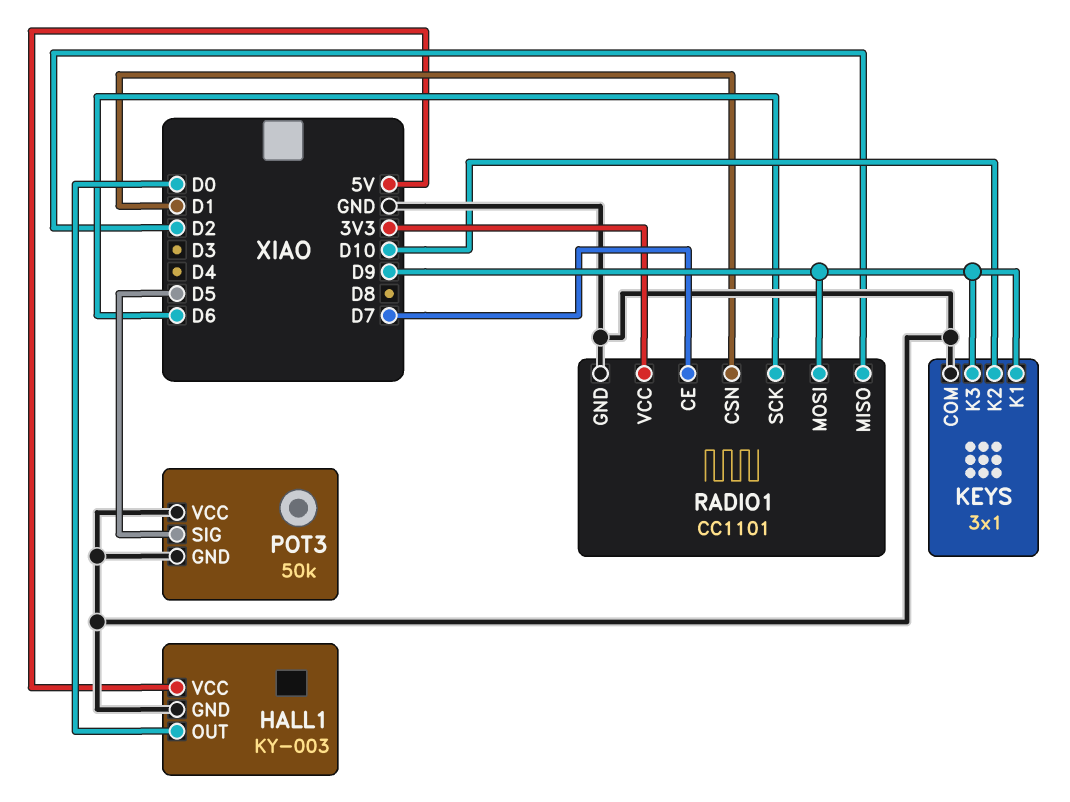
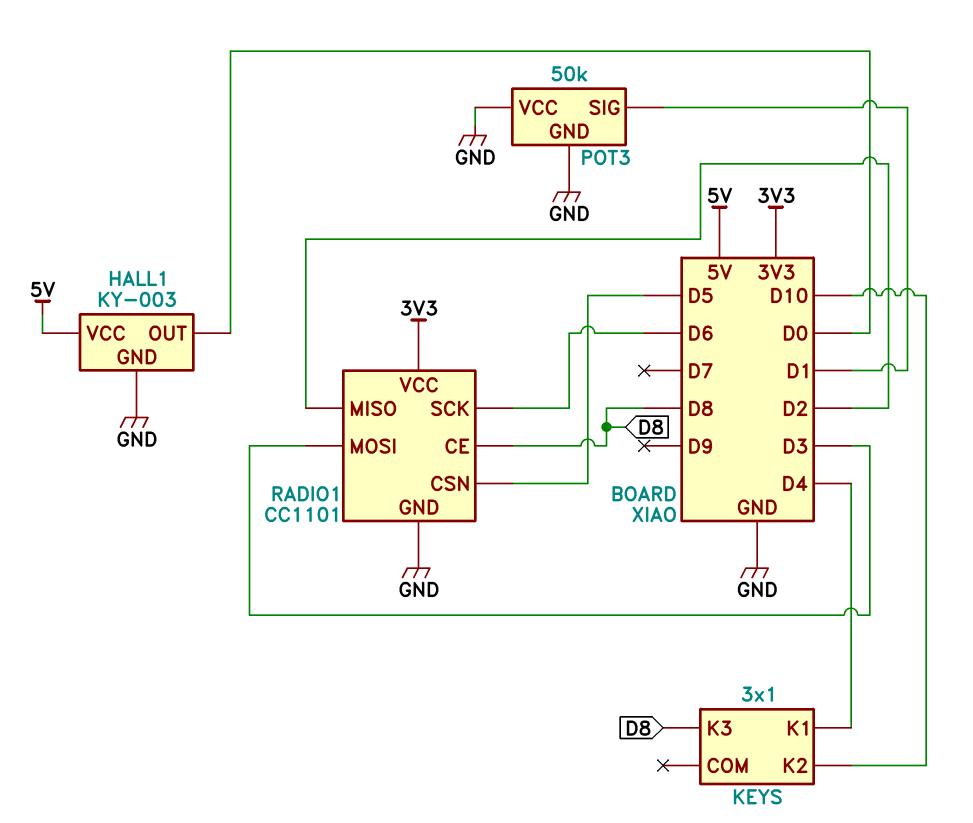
KEYS pin COM: GND -> none
KEYS pin K1: D9 -> D4
KEYS pin K3: D9 -> D8
POT3 pin SIG: D5 -> D1
RADIO1 pin CE: D7 -> D8
RADIO1 pin CSN: D1 -> D5
RADIO1 pin MOSI: D9 -> D3

